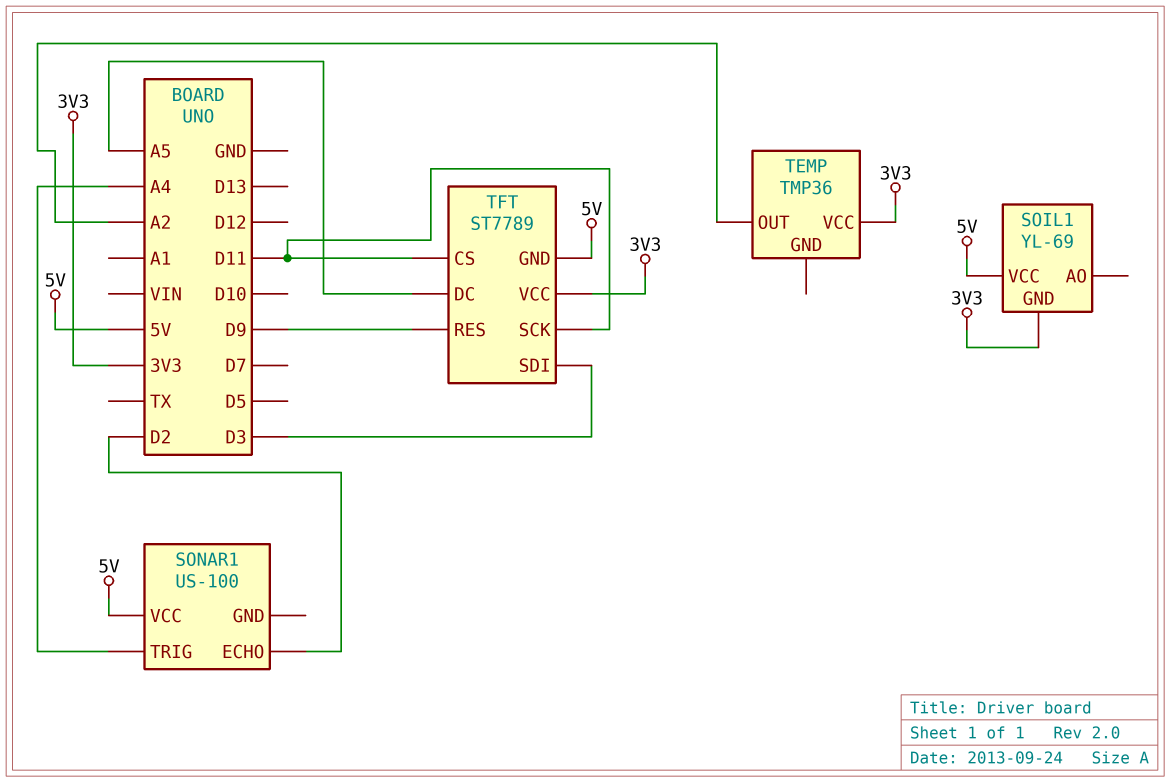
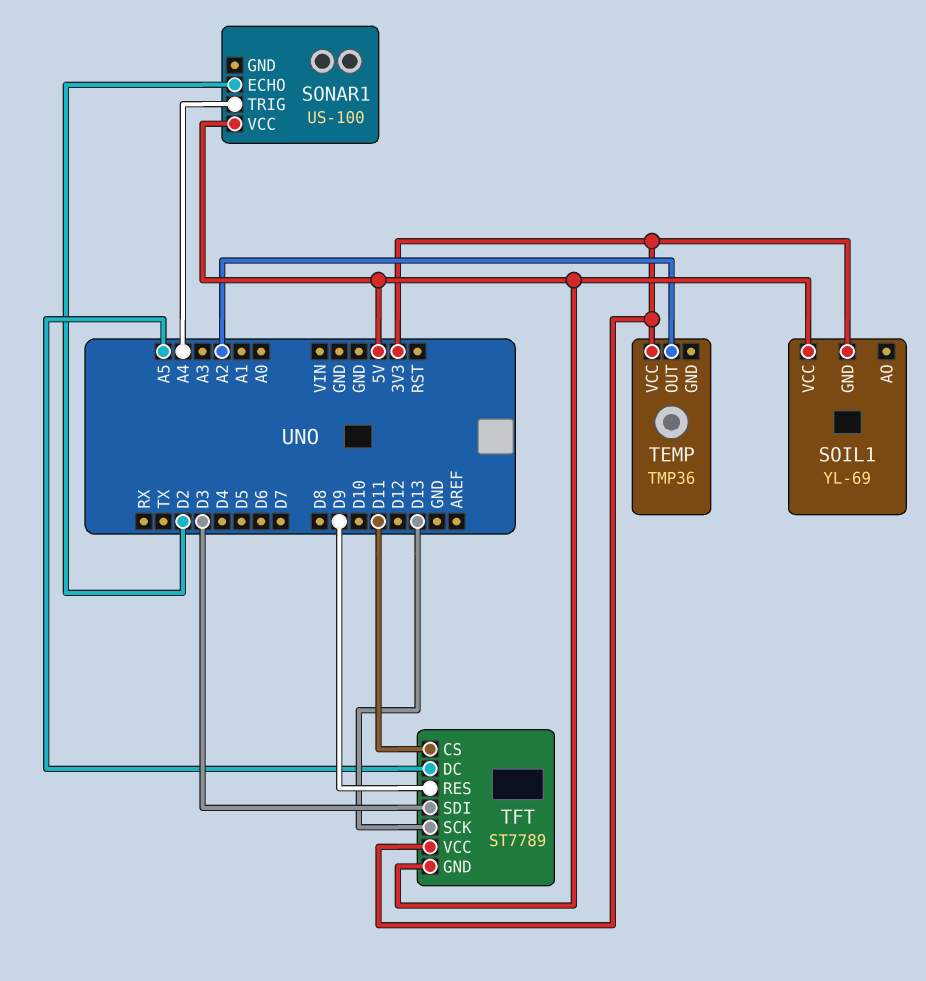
TFT pin SCK: D11 -> D13

